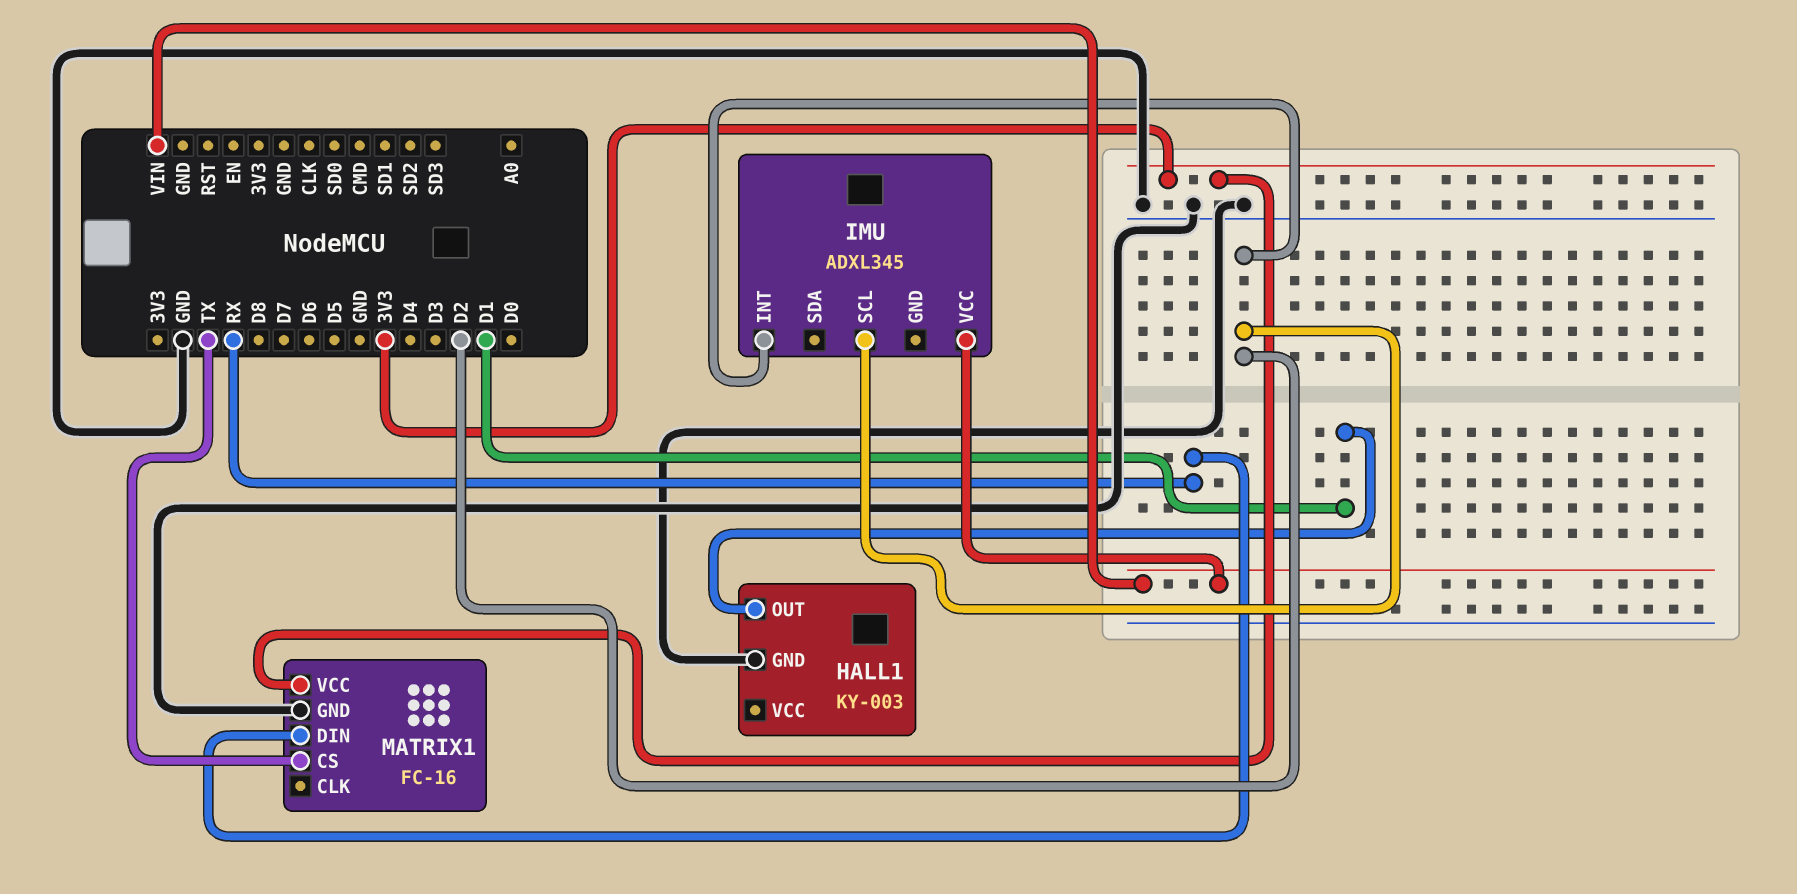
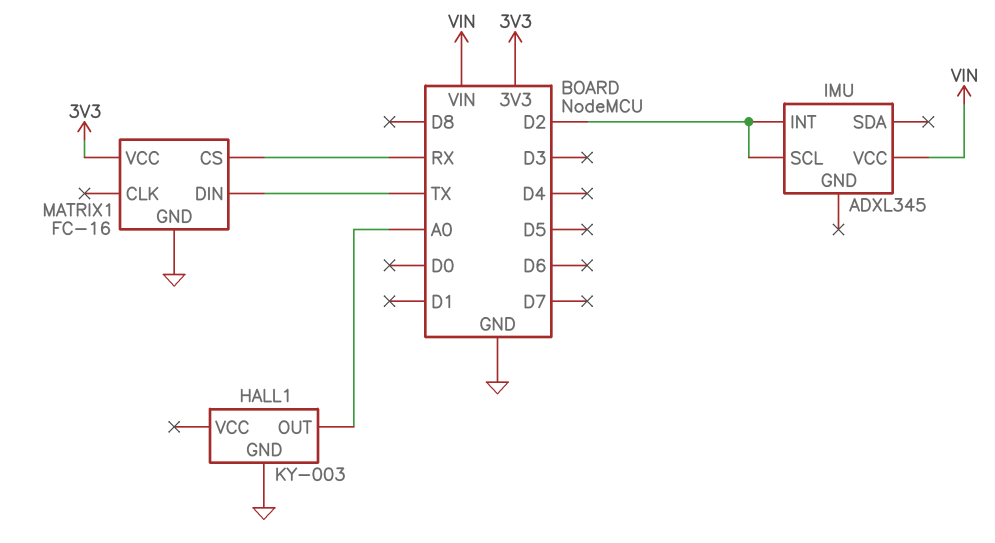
HALL1 pin OUT: D1 -> A0
MATRIX1 pin CS: TX -> RX
MATRIX1 pin DIN: RX -> TX

